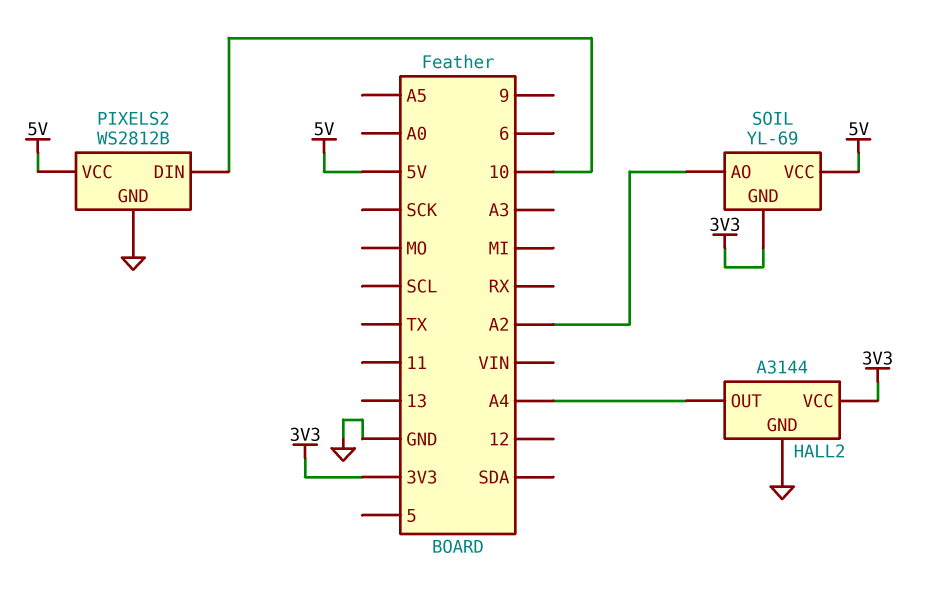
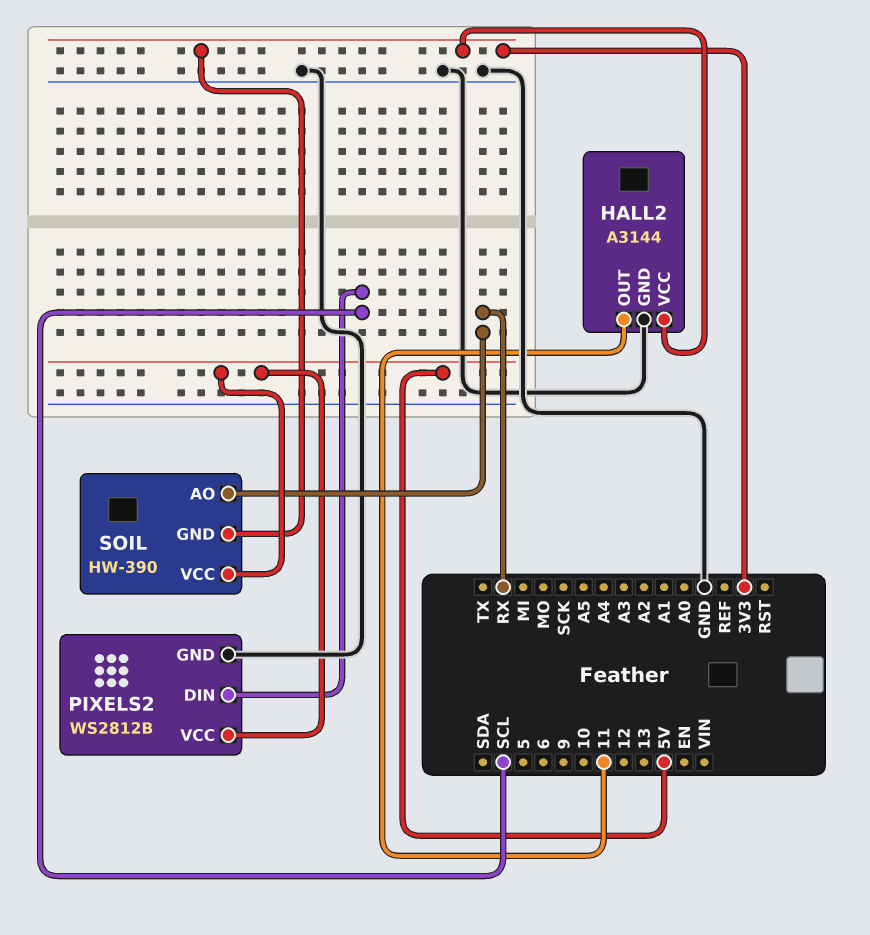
HALL2 pin OUT: A4 -> 11
PIXELS2 pin DIN: 10 -> SCL
SOIL: YL-69 -> HW-390
SOIL pin AO: A2 -> RX

